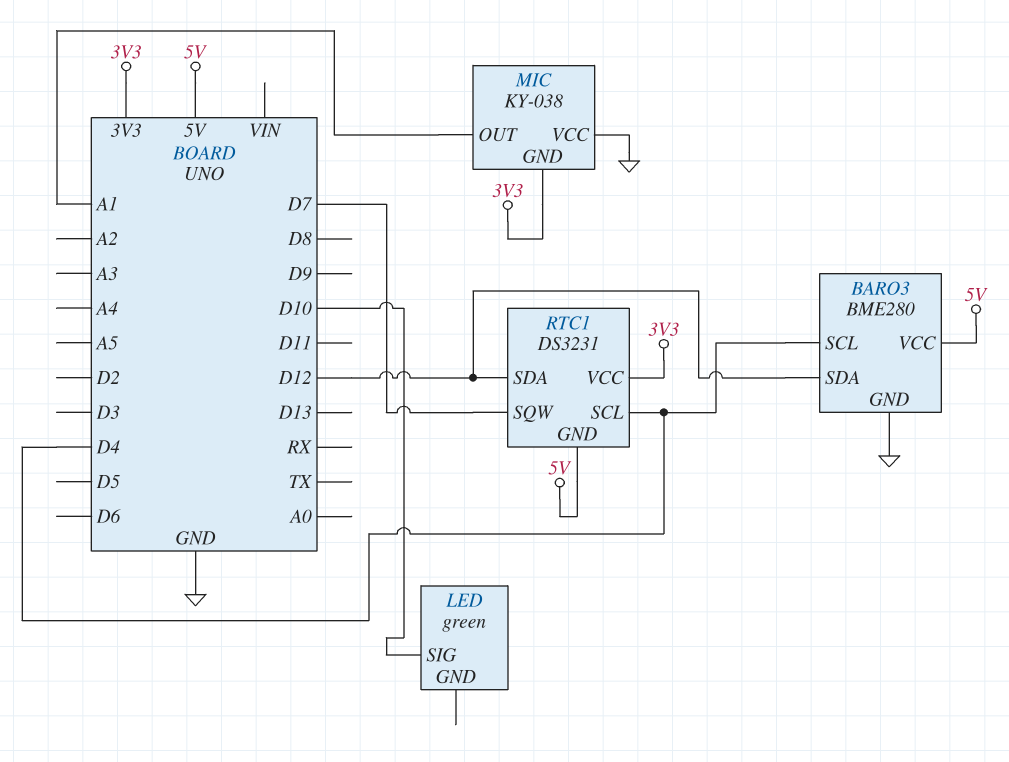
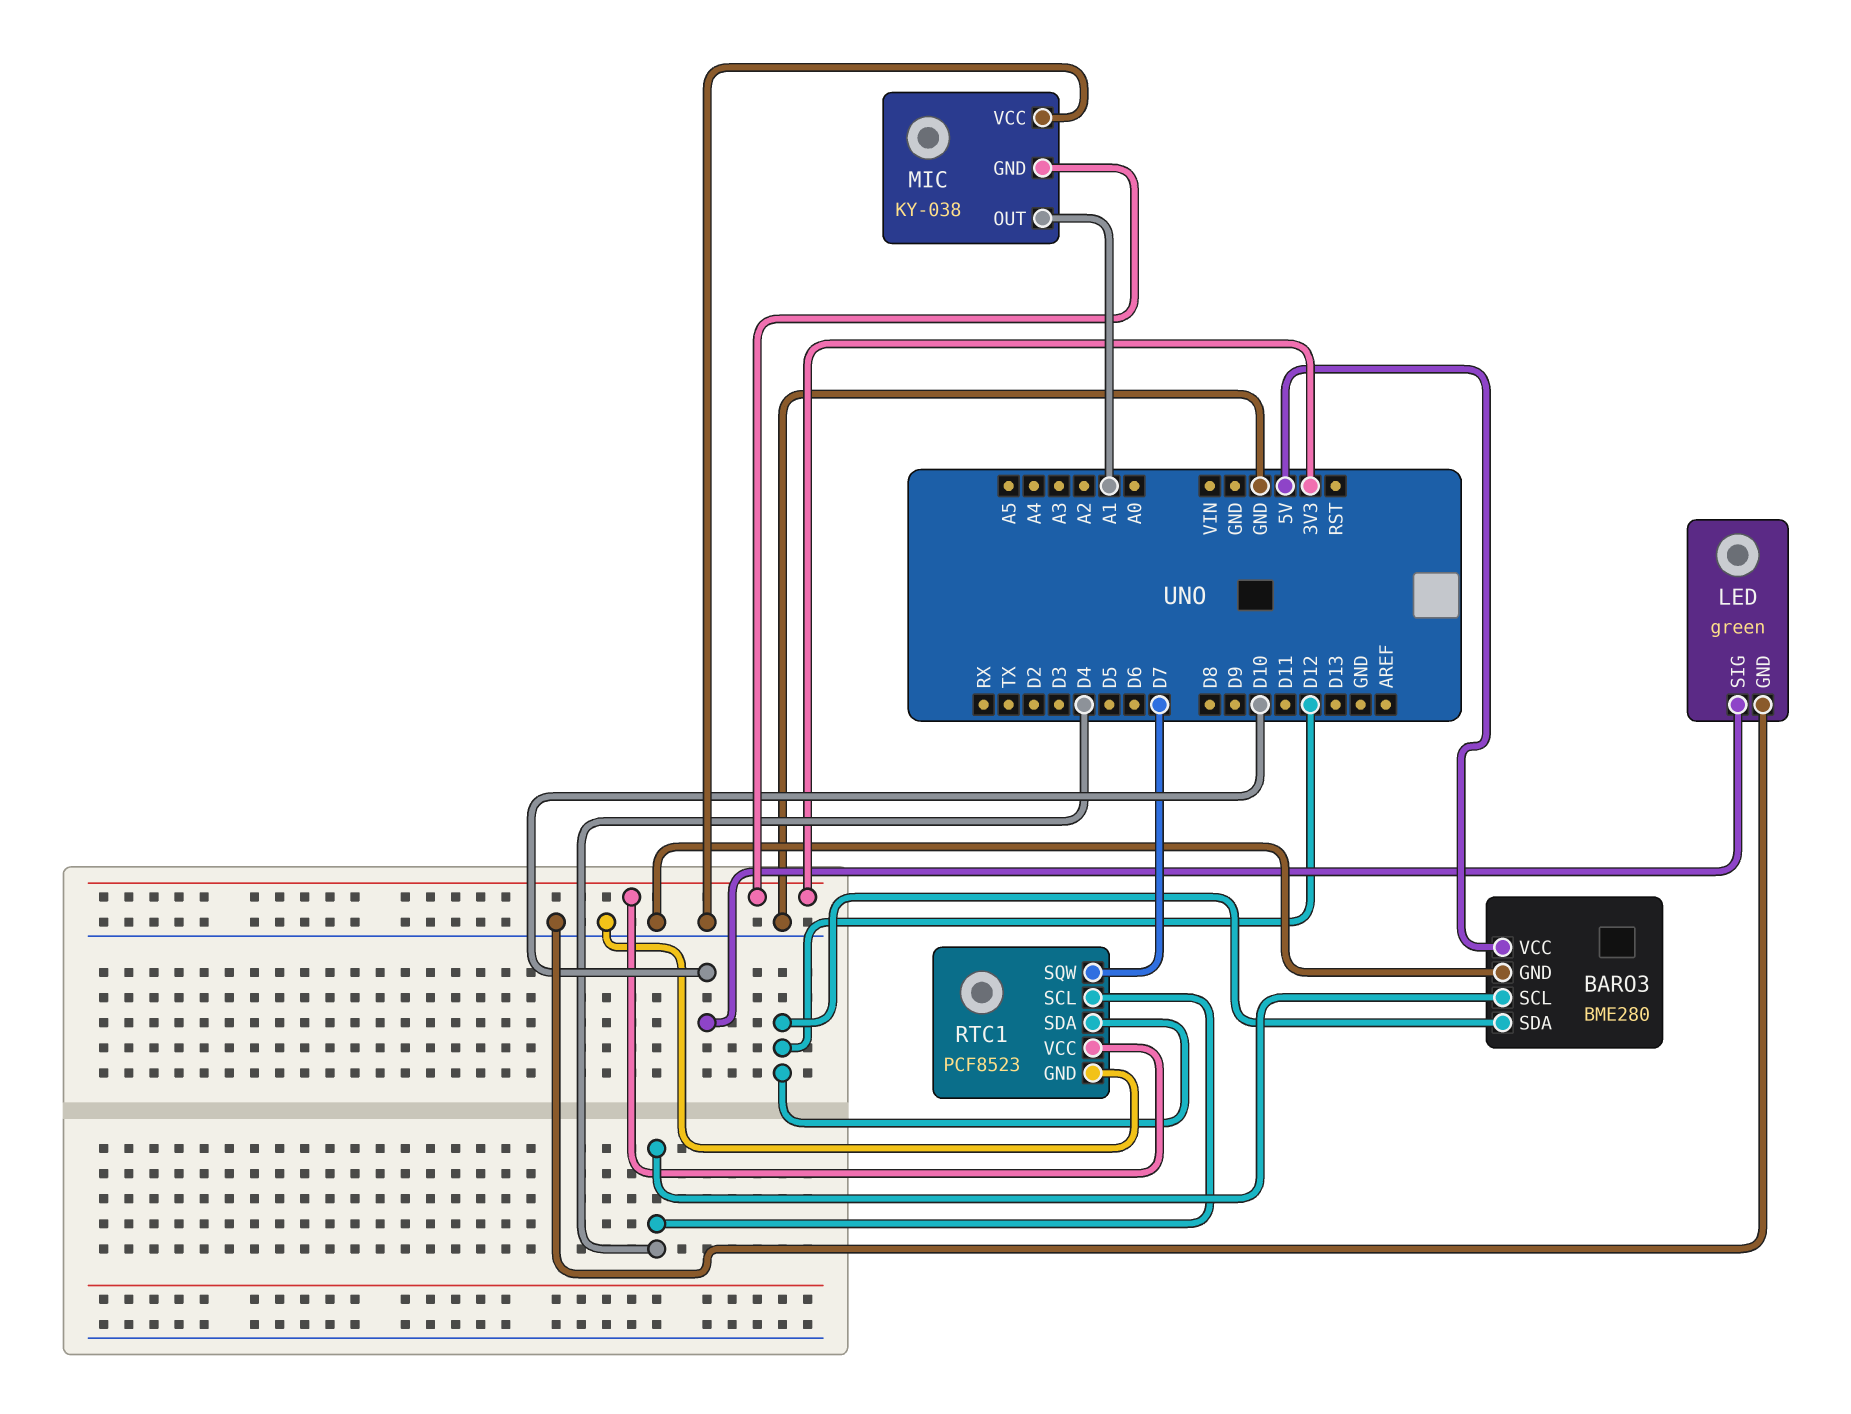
LED pin GND: none -> GND
RTC1: DS3231 -> PCF8523
RTC1 pin GND: 5V -> GND

